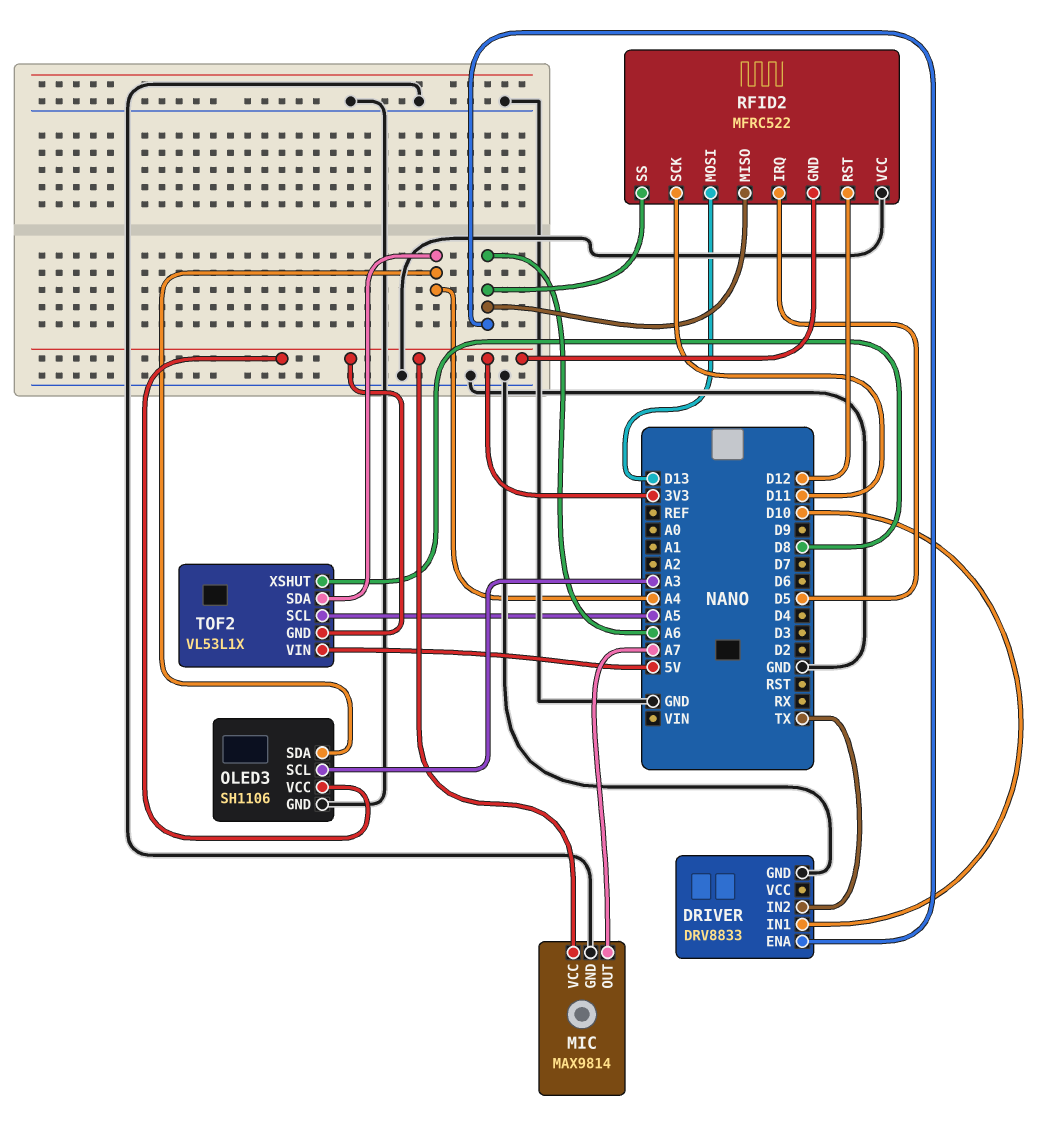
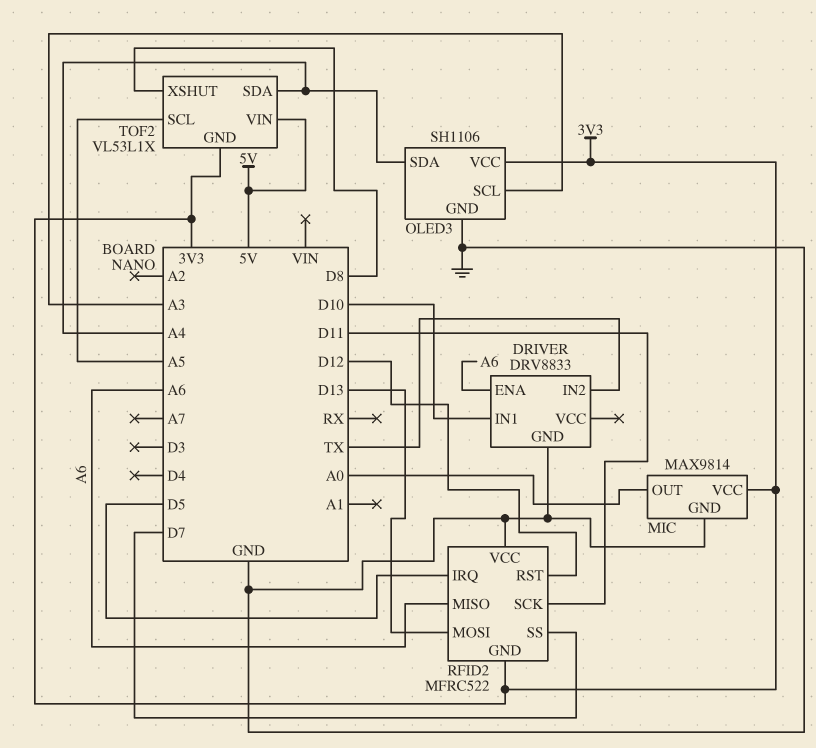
MIC pin OUT: A7 -> A0
RFID2 pin SS: A6 -> D7

